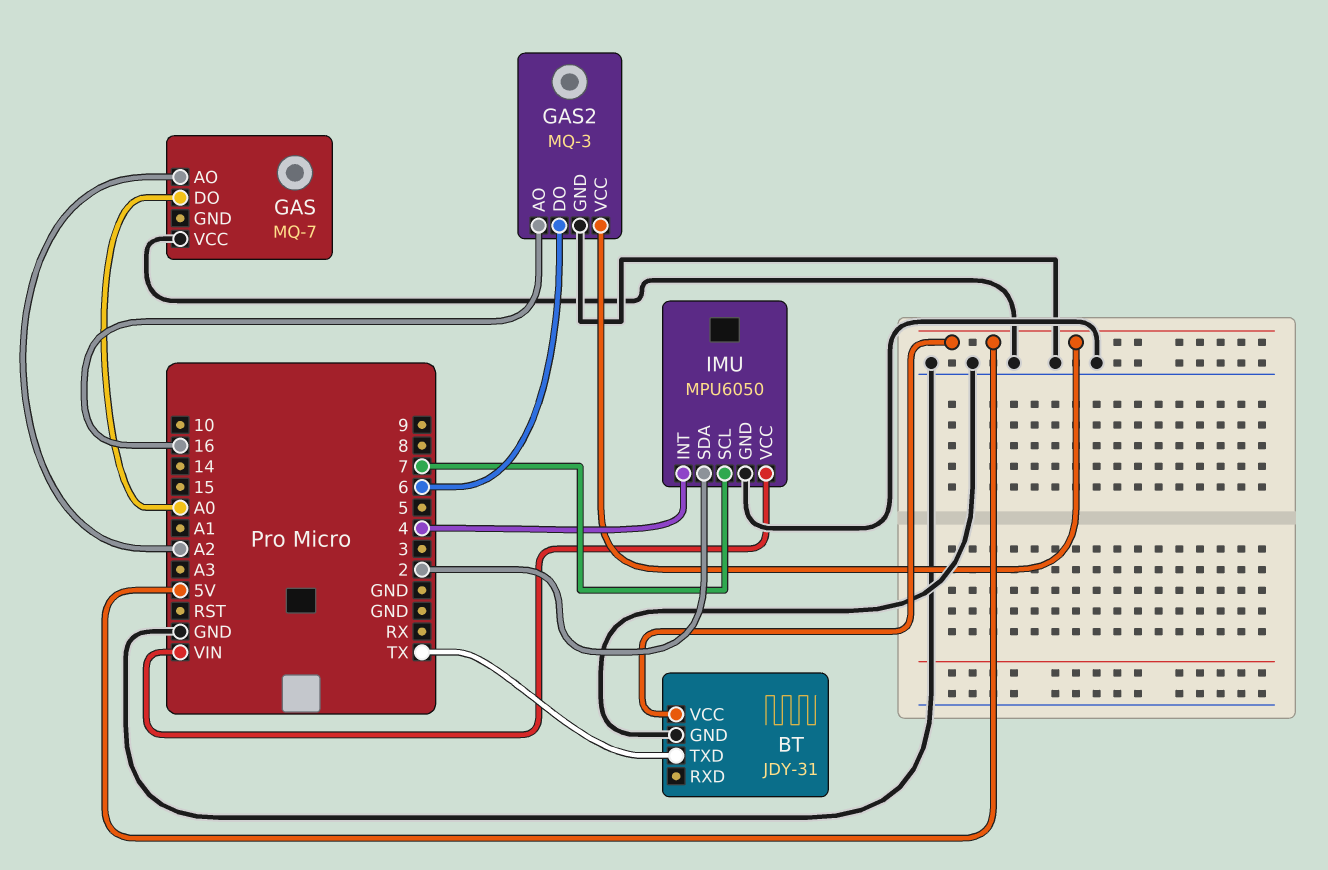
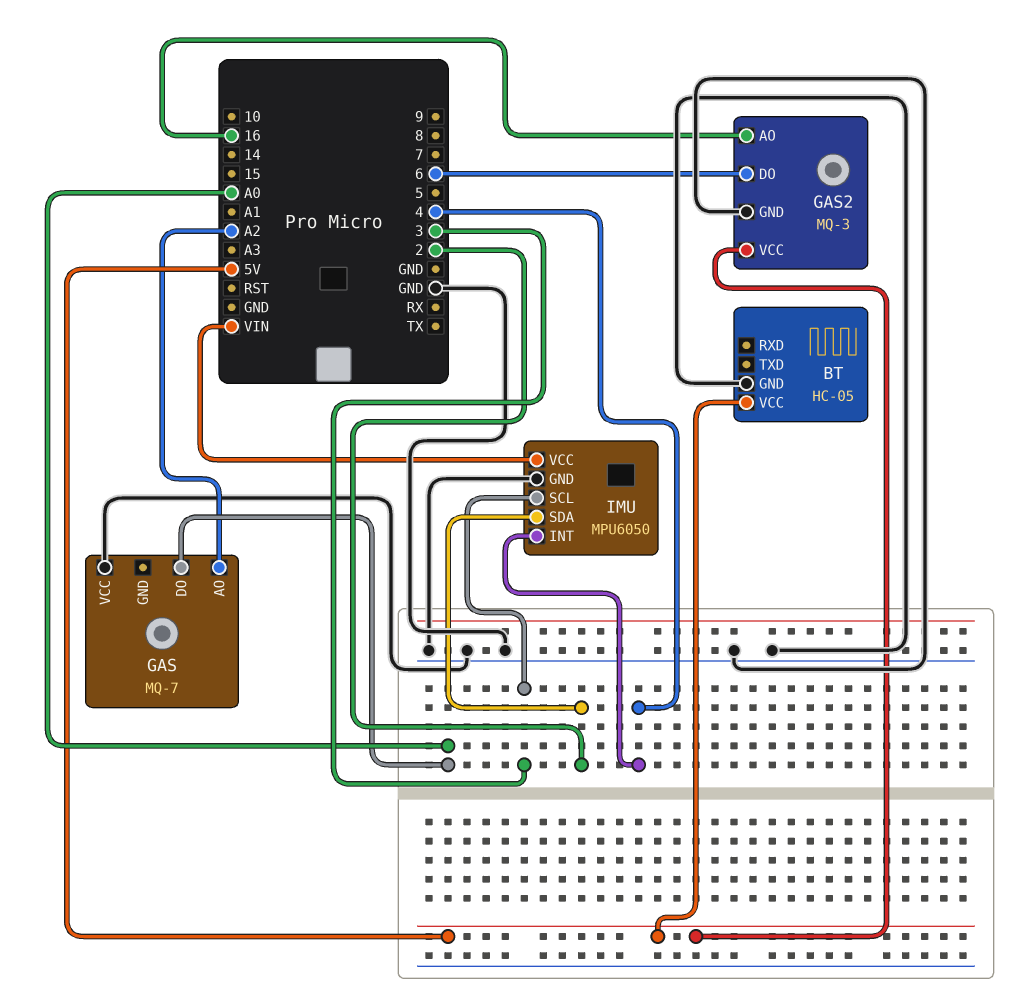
BT: JDY-31 -> HC-05
BT pin TXD: TX -> none
IMU pin SCL: 7 -> 3

